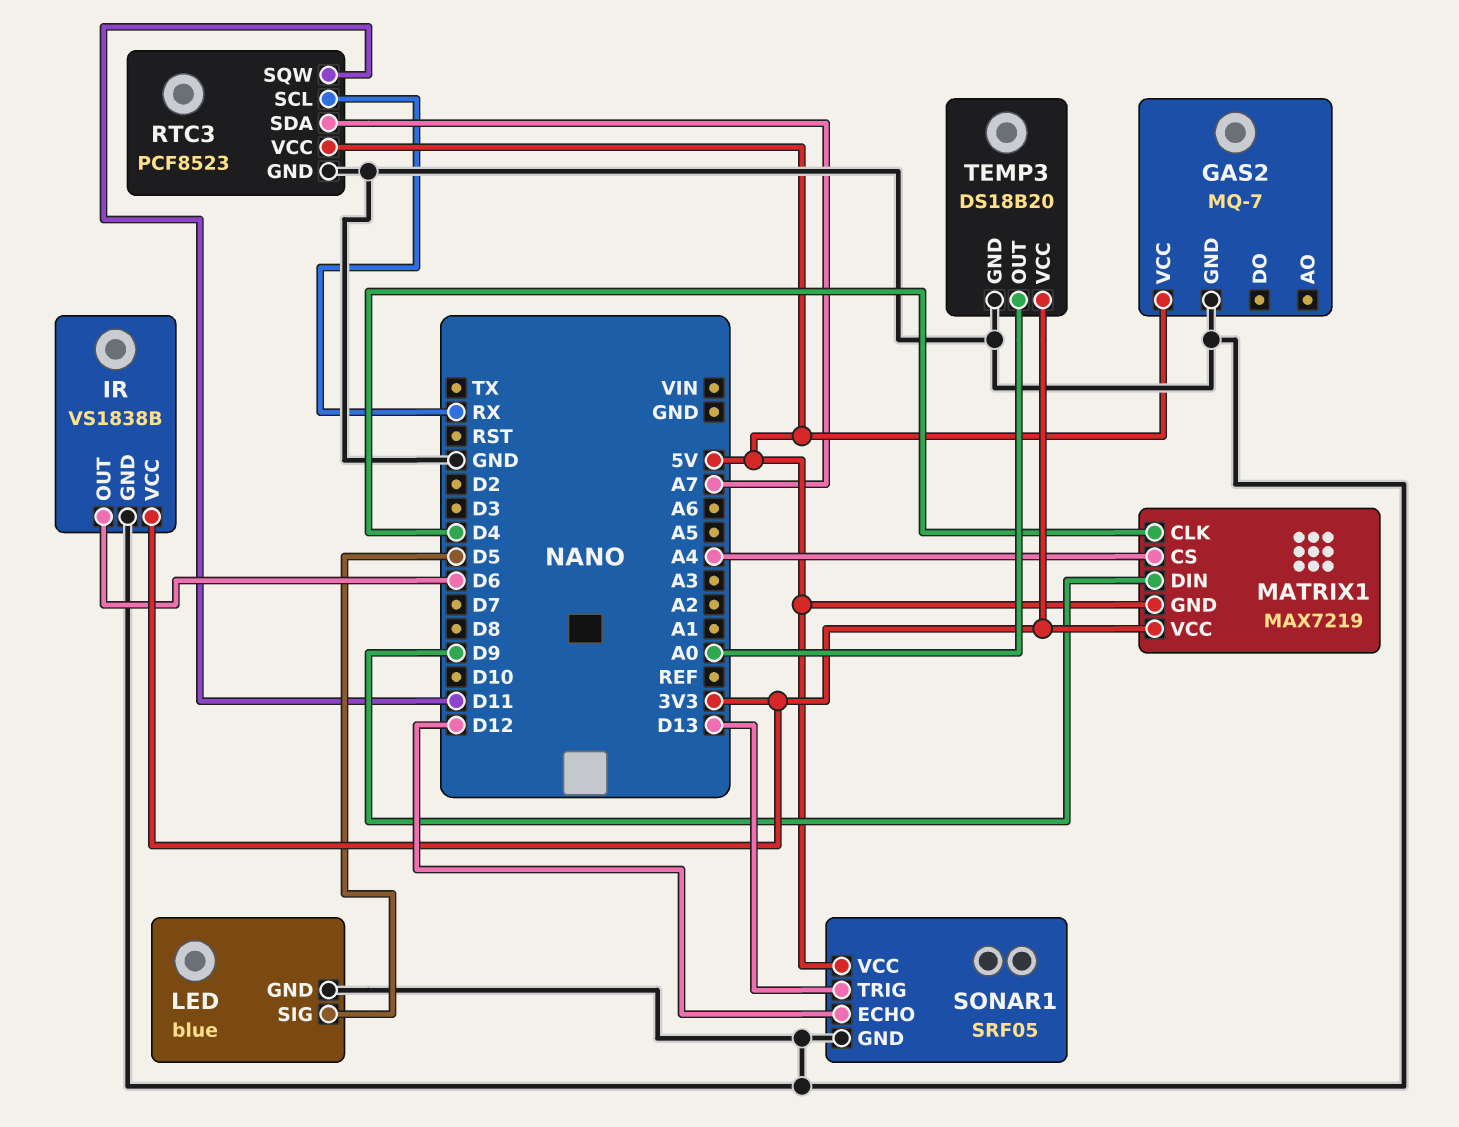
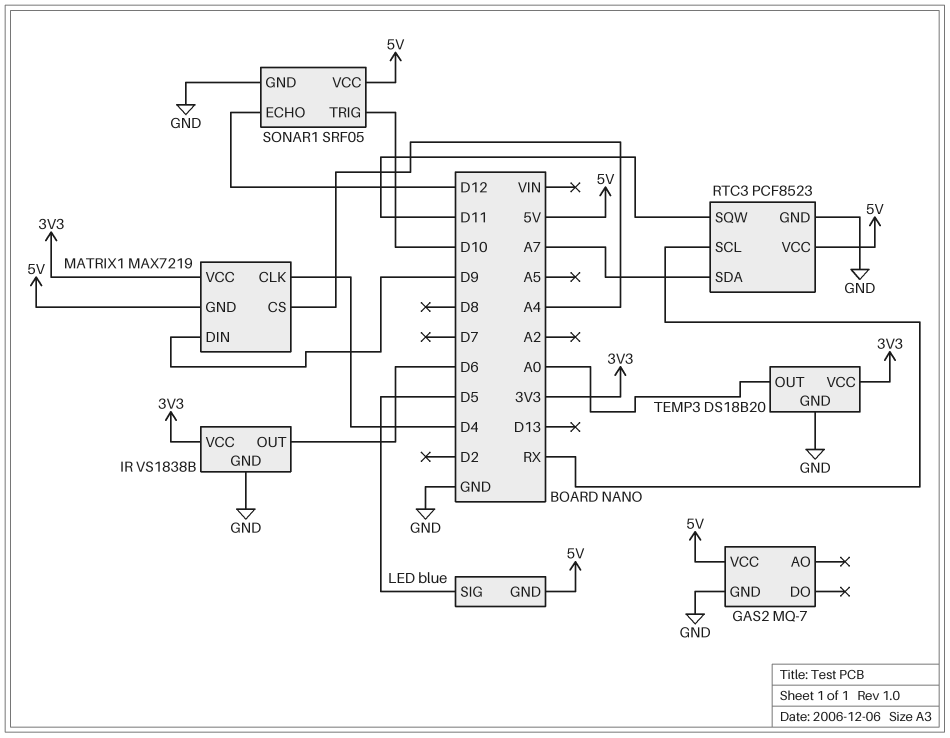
LED pin GND: GND -> 5V
SONAR1 pin TRIG: D13 -> D10

